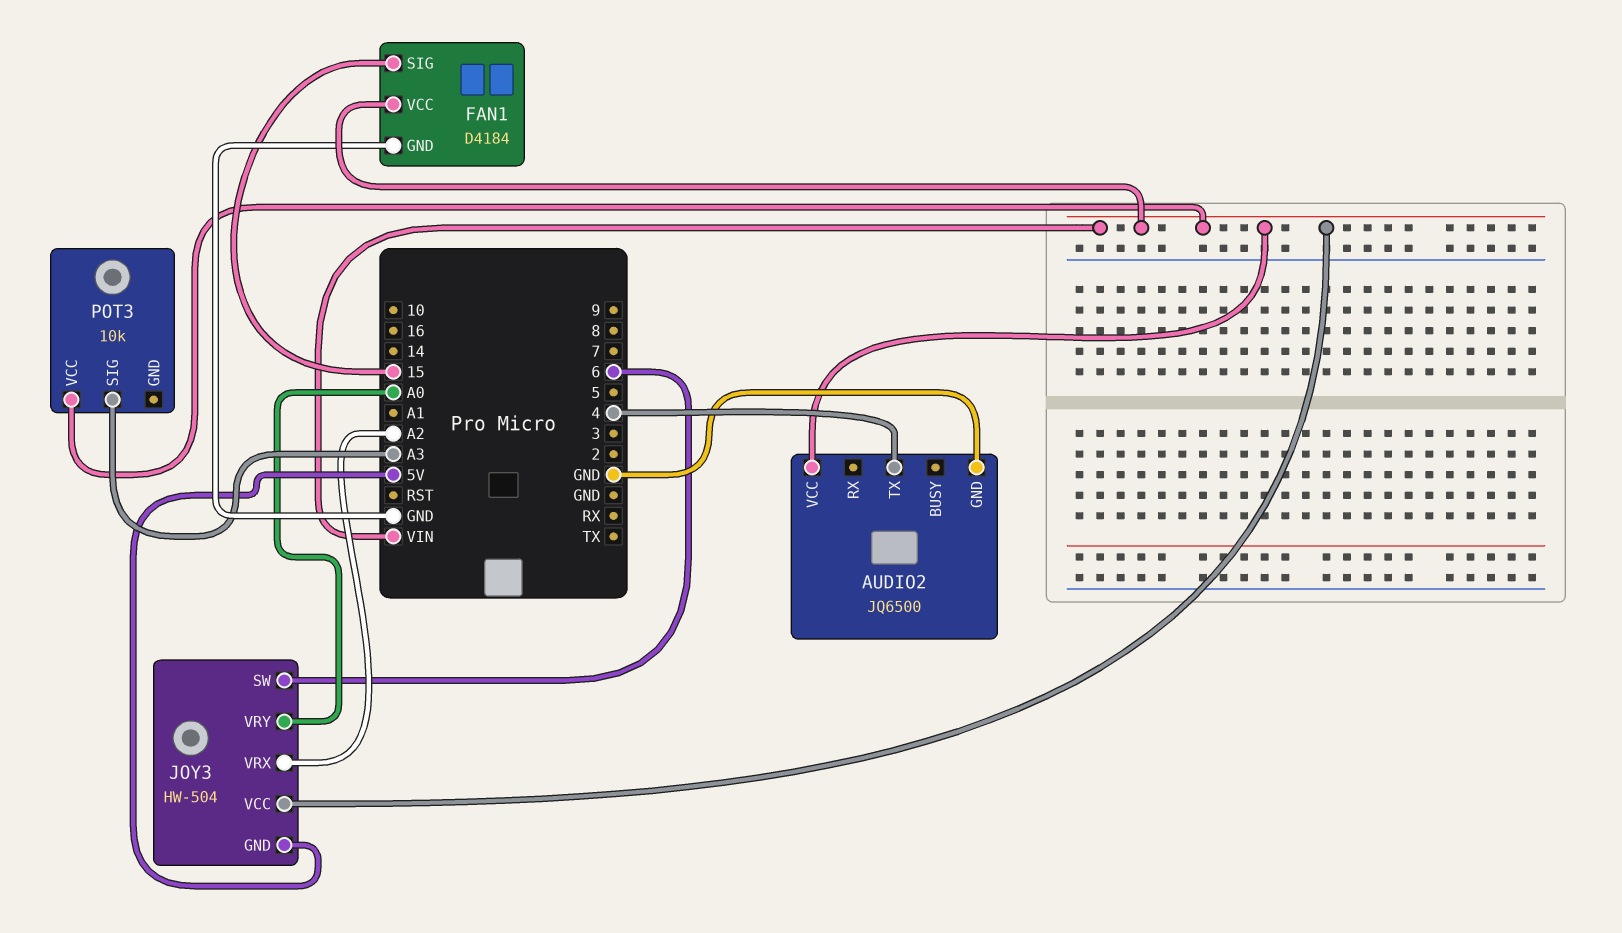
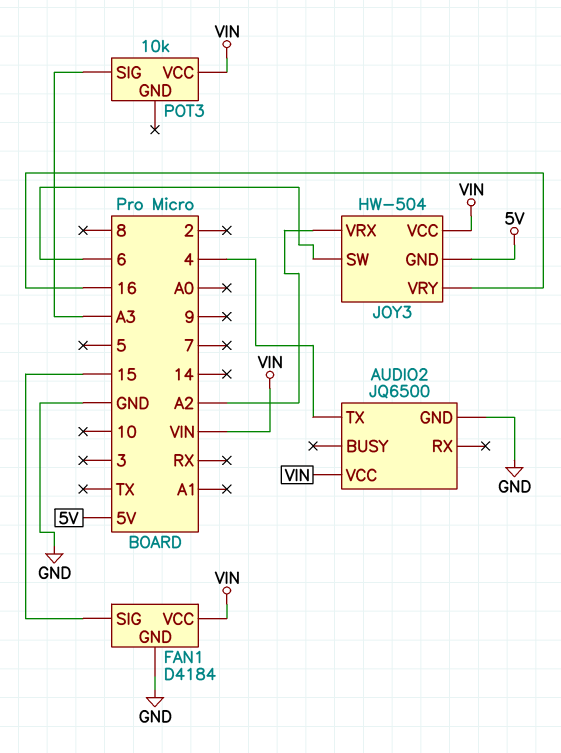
JOY3 pin VRY: A0 -> 16

